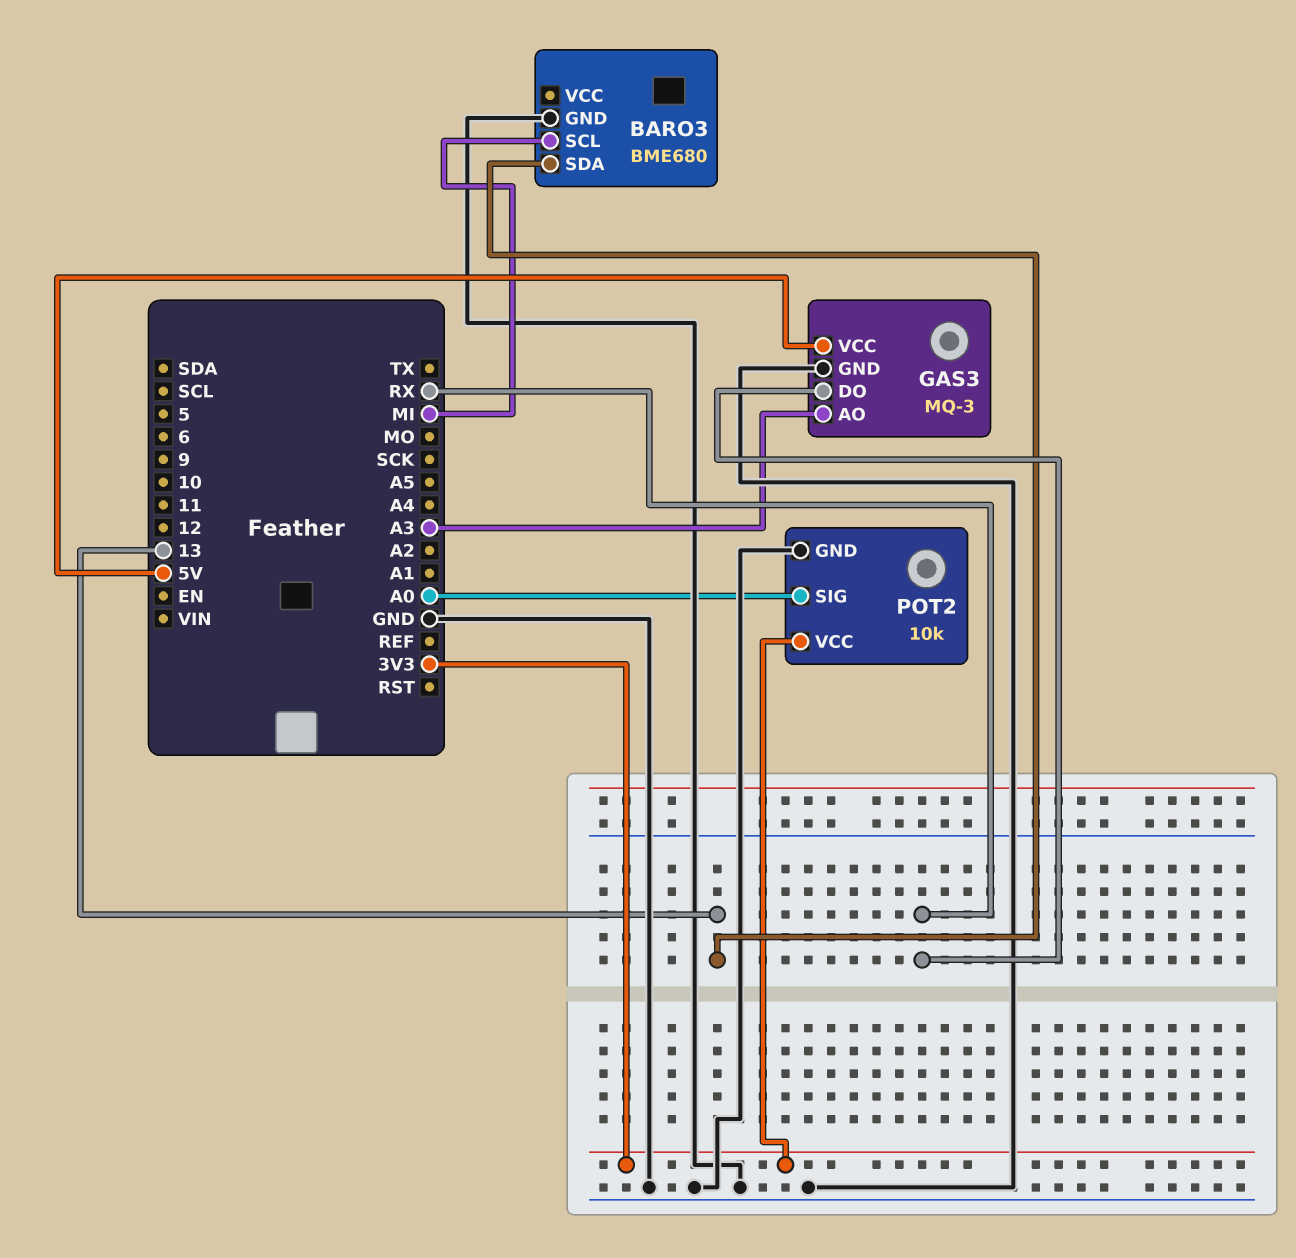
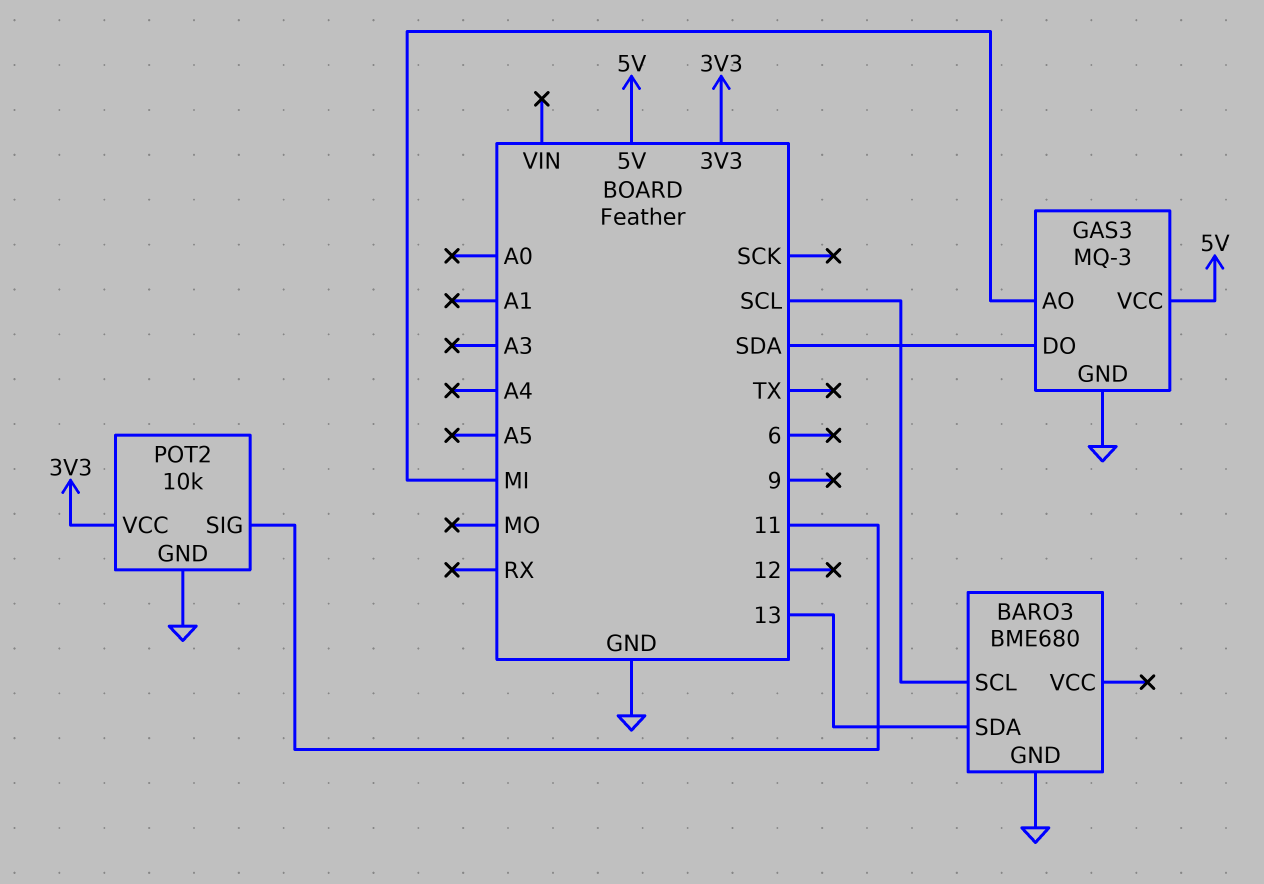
BARO3 pin SCL: MI -> SCL
GAS3 pin AO: A3 -> MI
GAS3 pin DO: RX -> SDA
POT2 pin SIG: A0 -> 11

